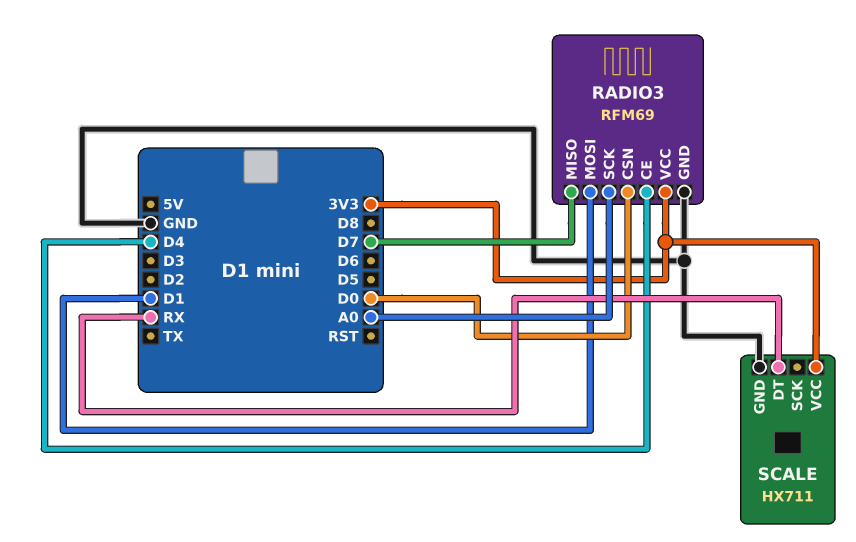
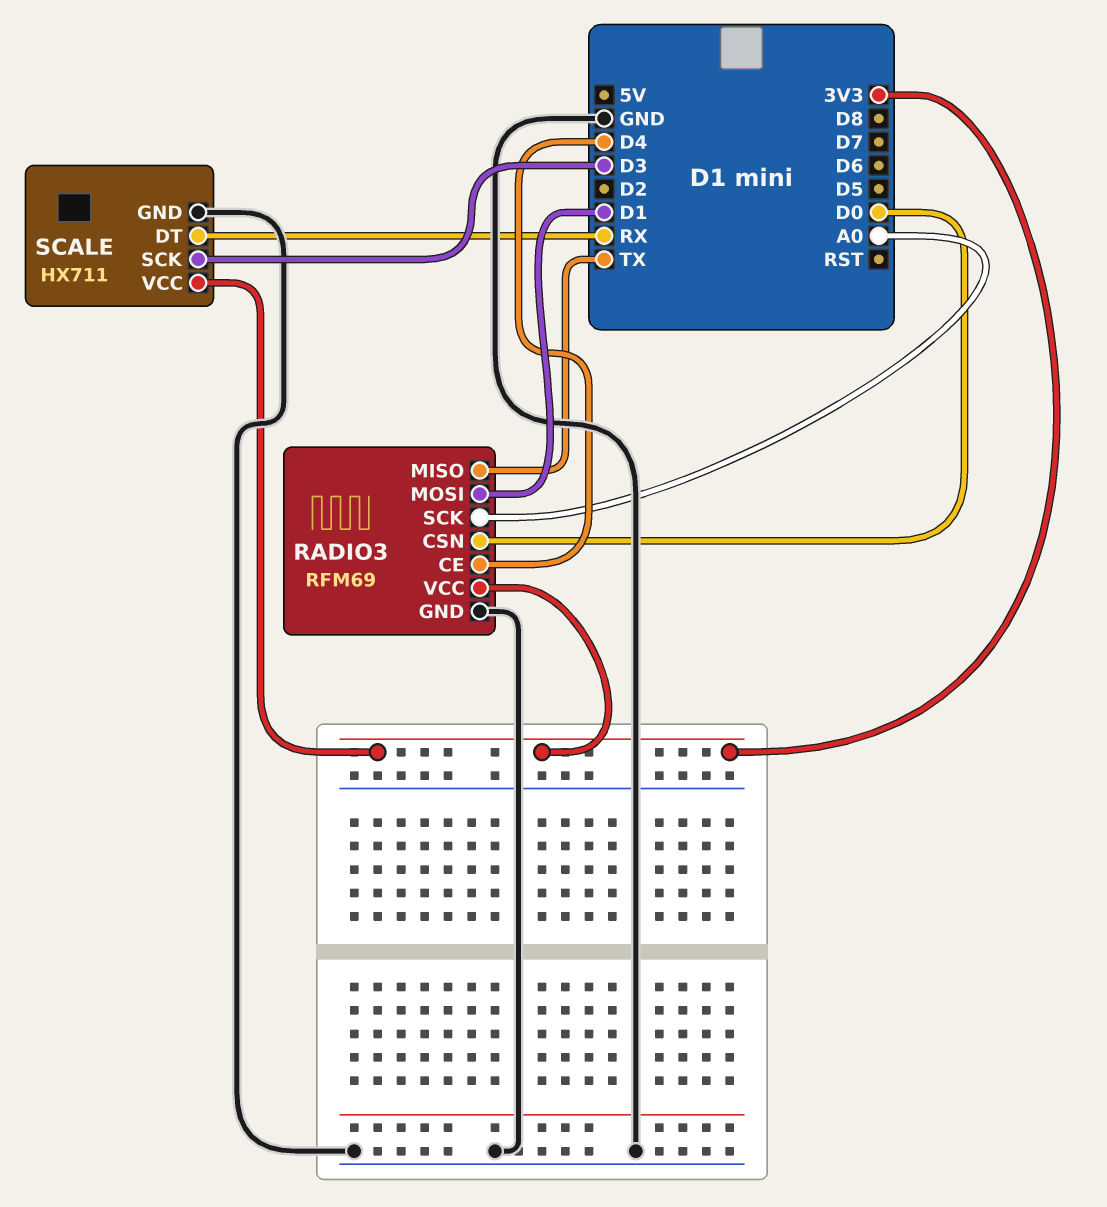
RADIO3 pin MISO: D7 -> TX
SCALE pin SCK: none -> D3

